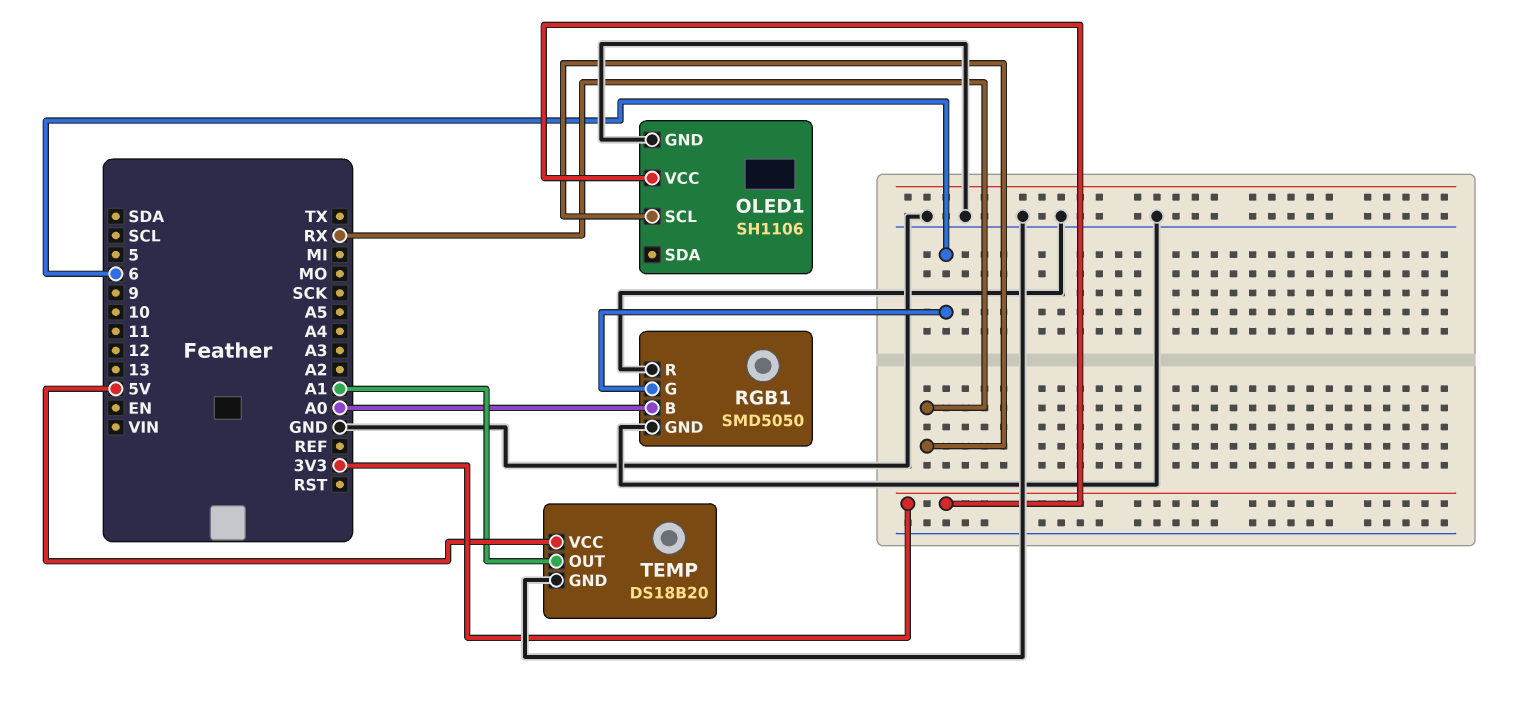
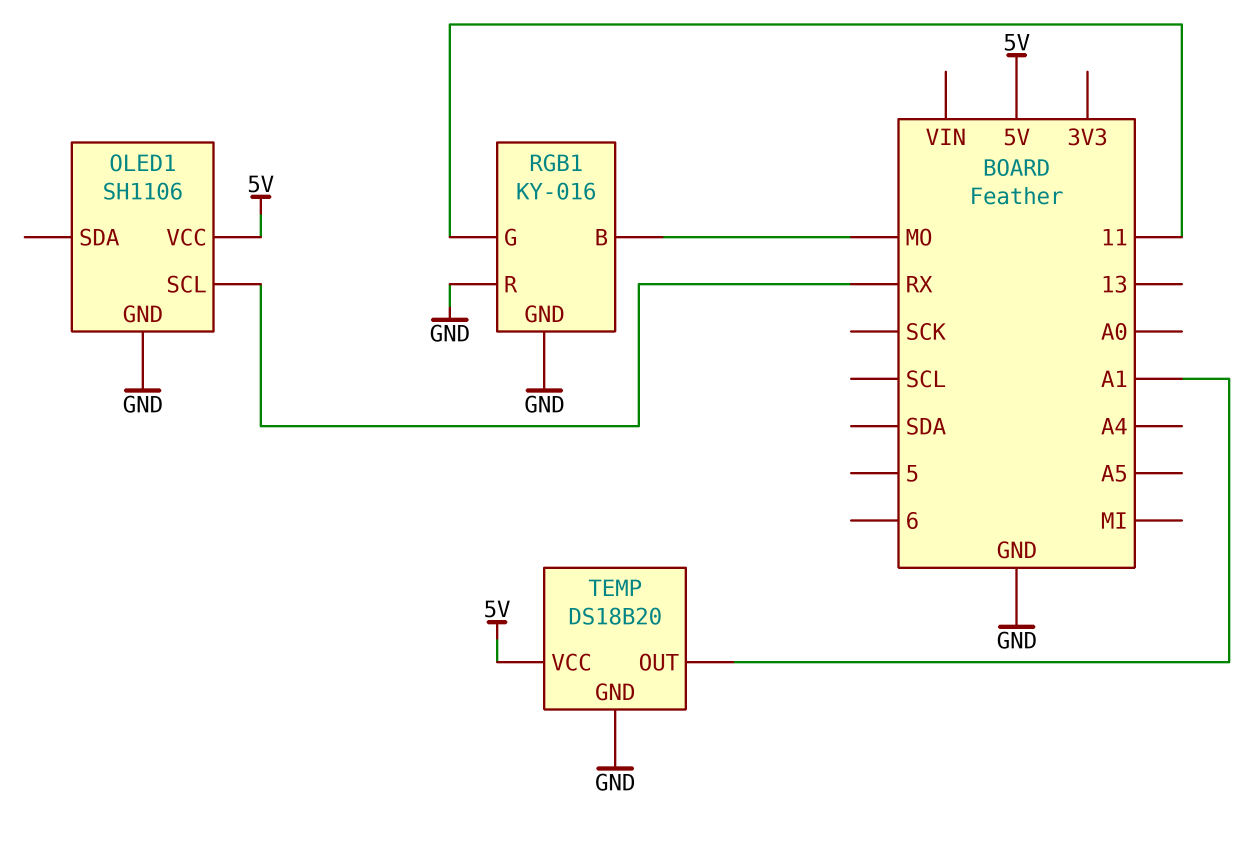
OLED1 pin VCC: 3V3 -> 5V
RGB1: SMD5050 -> KY-016
RGB1 pin B: A0 -> MO
RGB1 pin G: 6 -> 11

